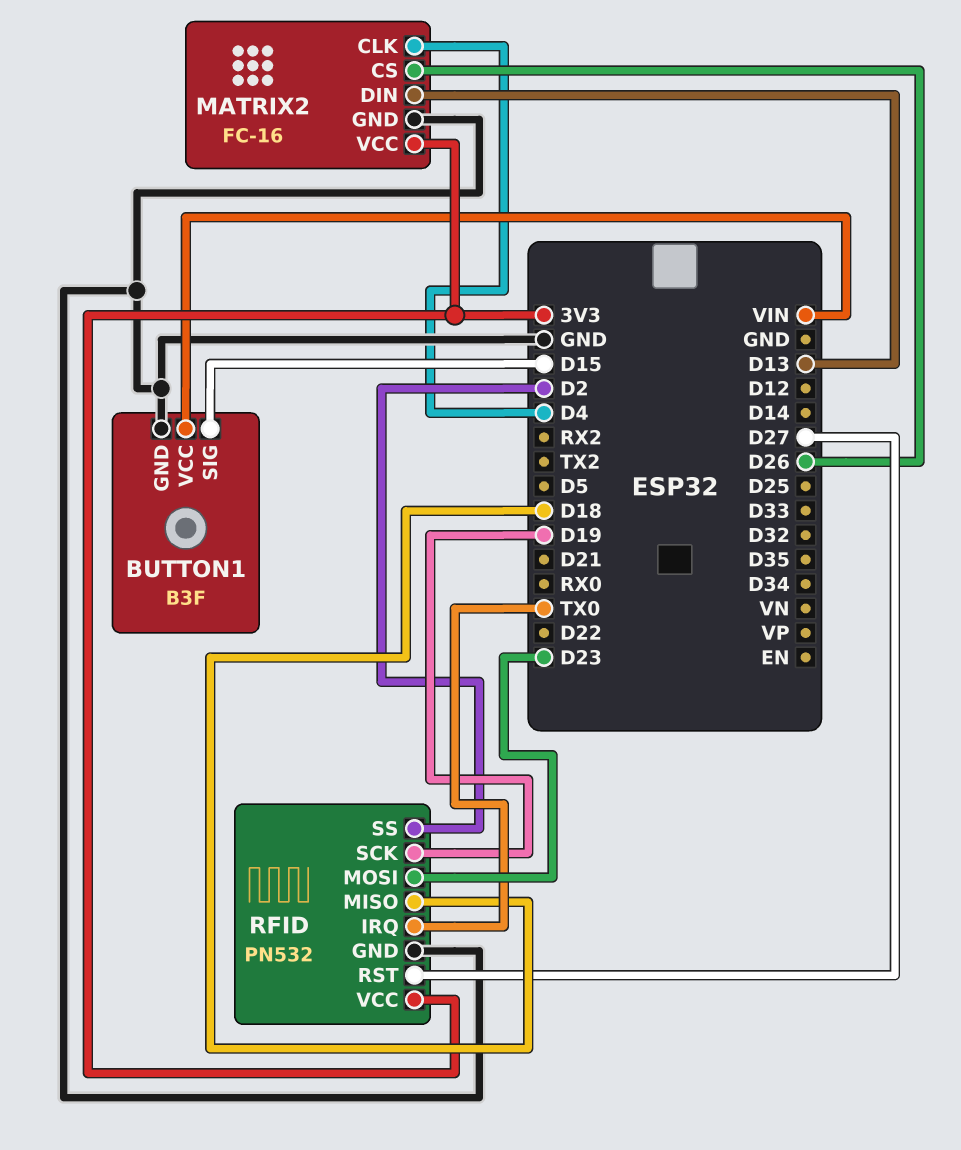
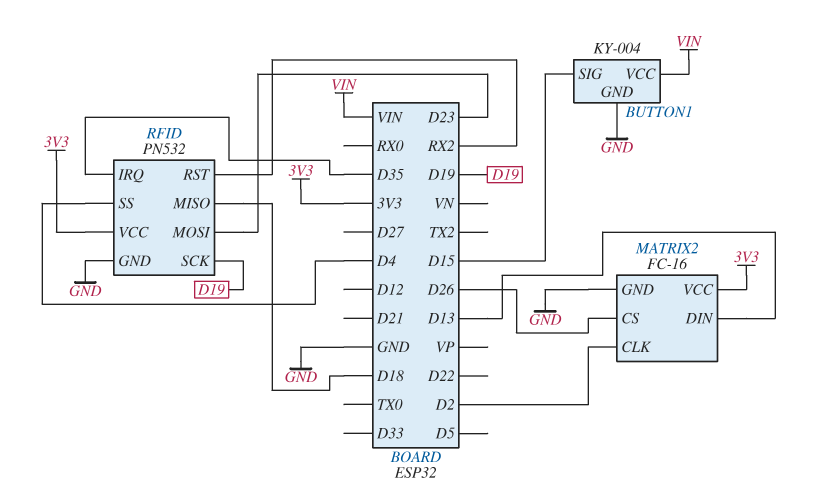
BUTTON1: B3F -> KY-004
MATRIX2 pin CLK: D4 -> D2
RFID pin IRQ: TX0 -> D35
RFID pin RST: D27 -> RX2
RFID pin SS: D2 -> D4

